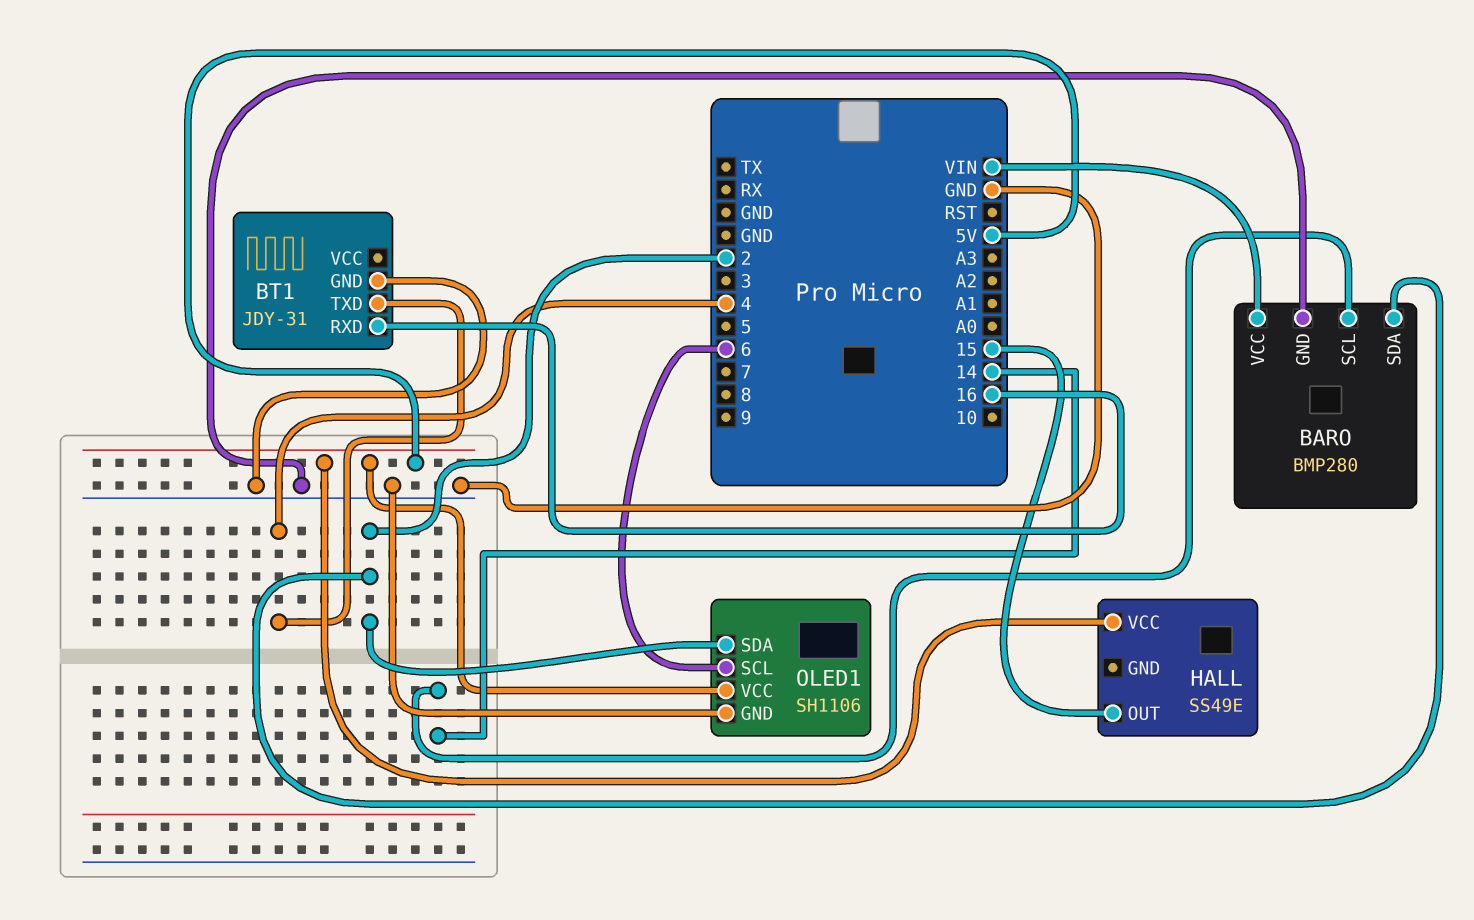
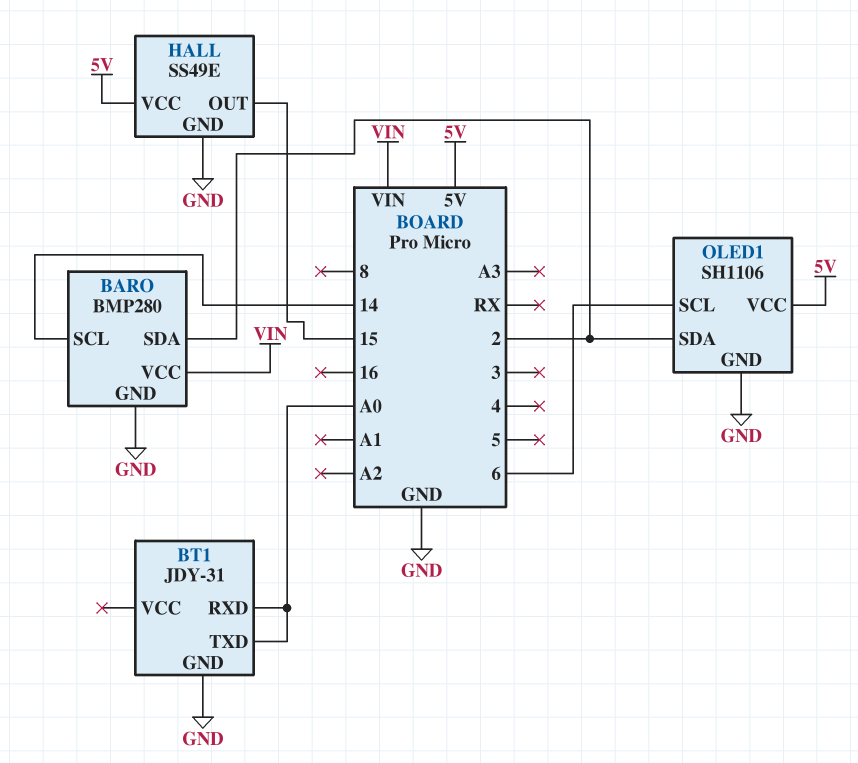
BT1 pin RXD: 16 -> A0
BT1 pin TXD: 4 -> A0
HALL pin GND: none -> GND

